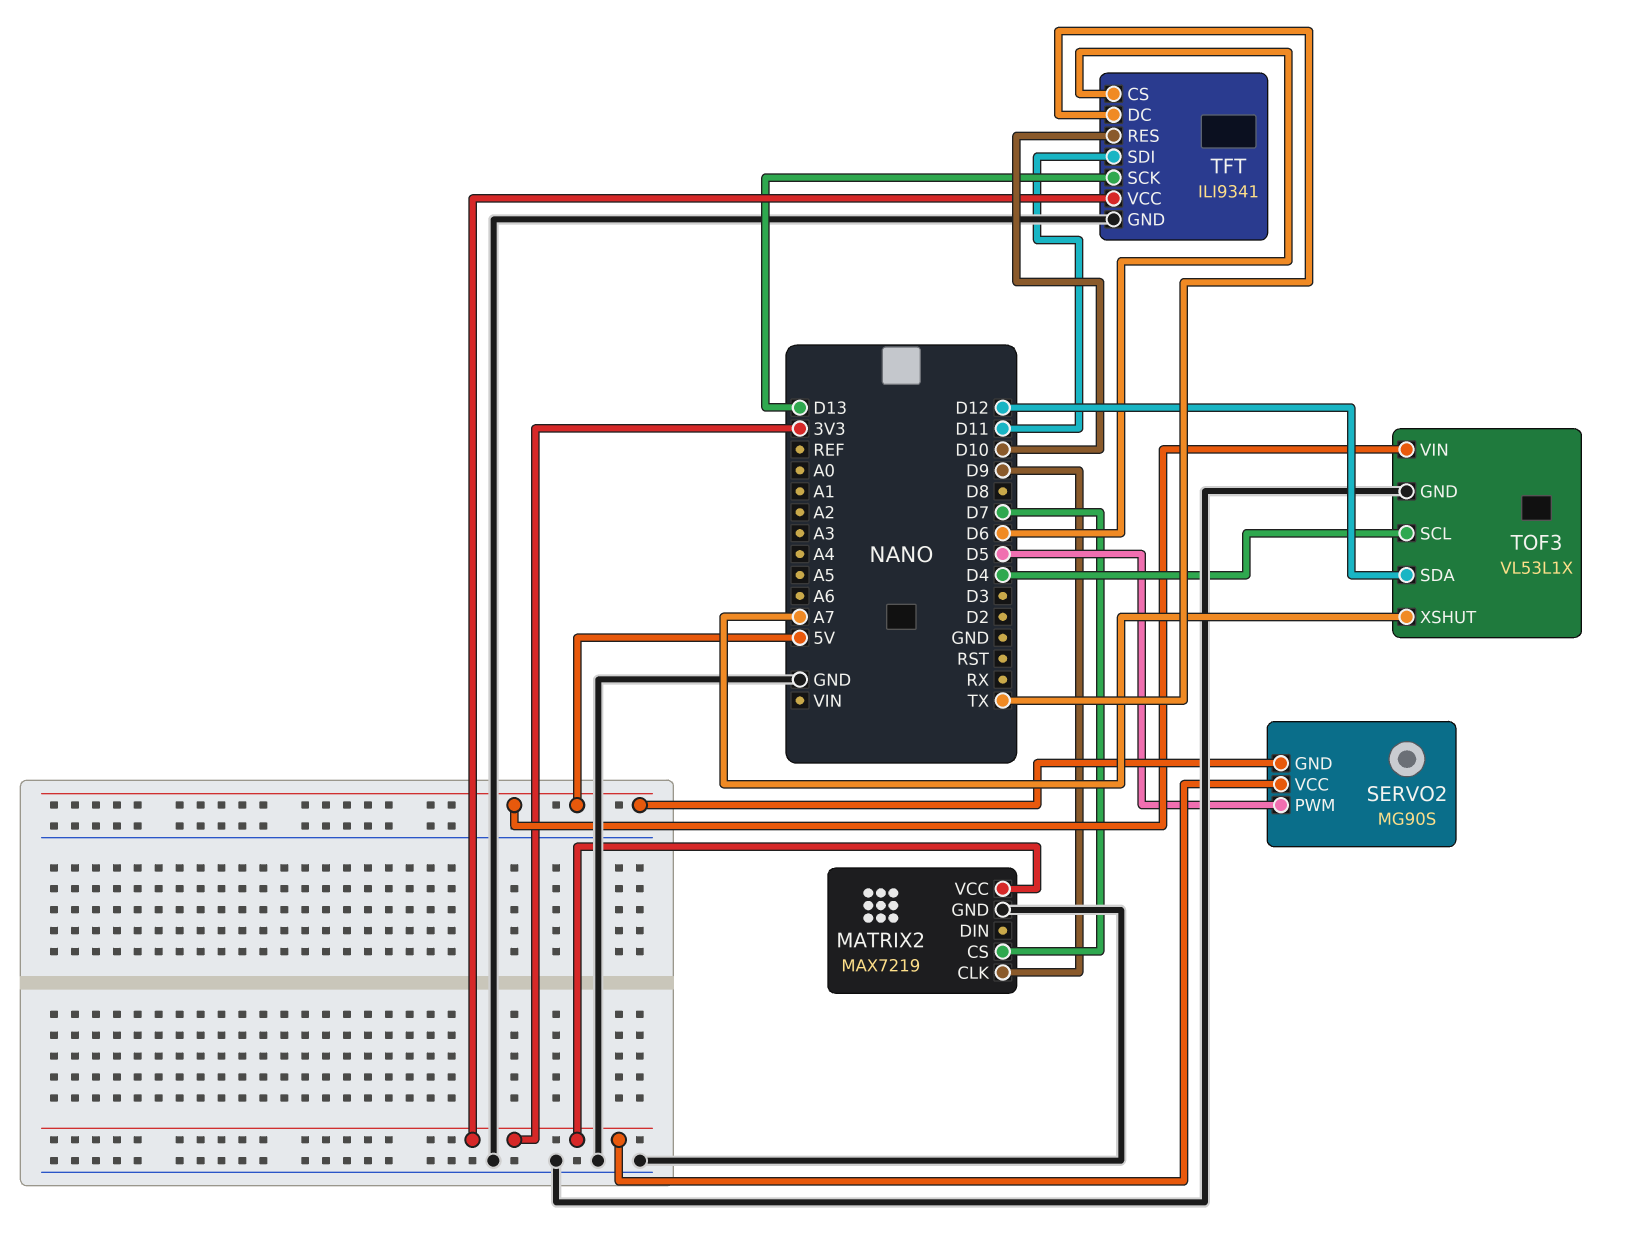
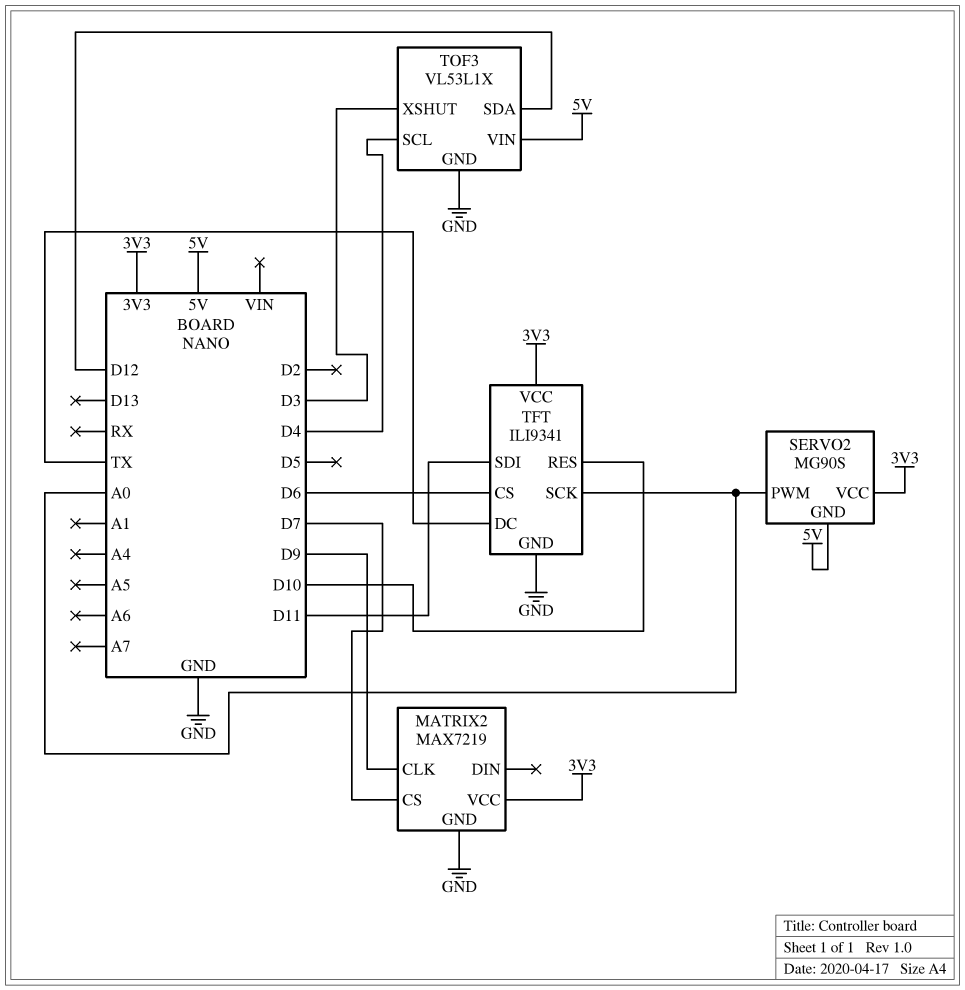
SERVO2 pin PWM: D5 -> A0
TFT pin SCK: D13 -> A0
TOF3 pin XSHUT: A7 -> D3

